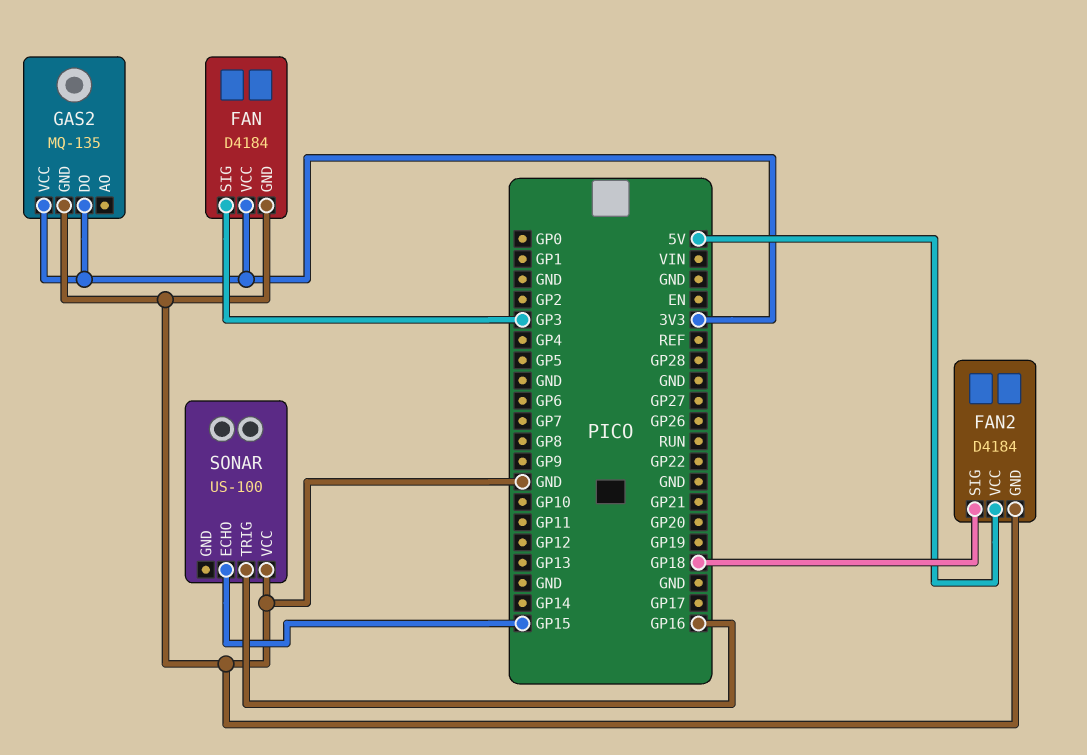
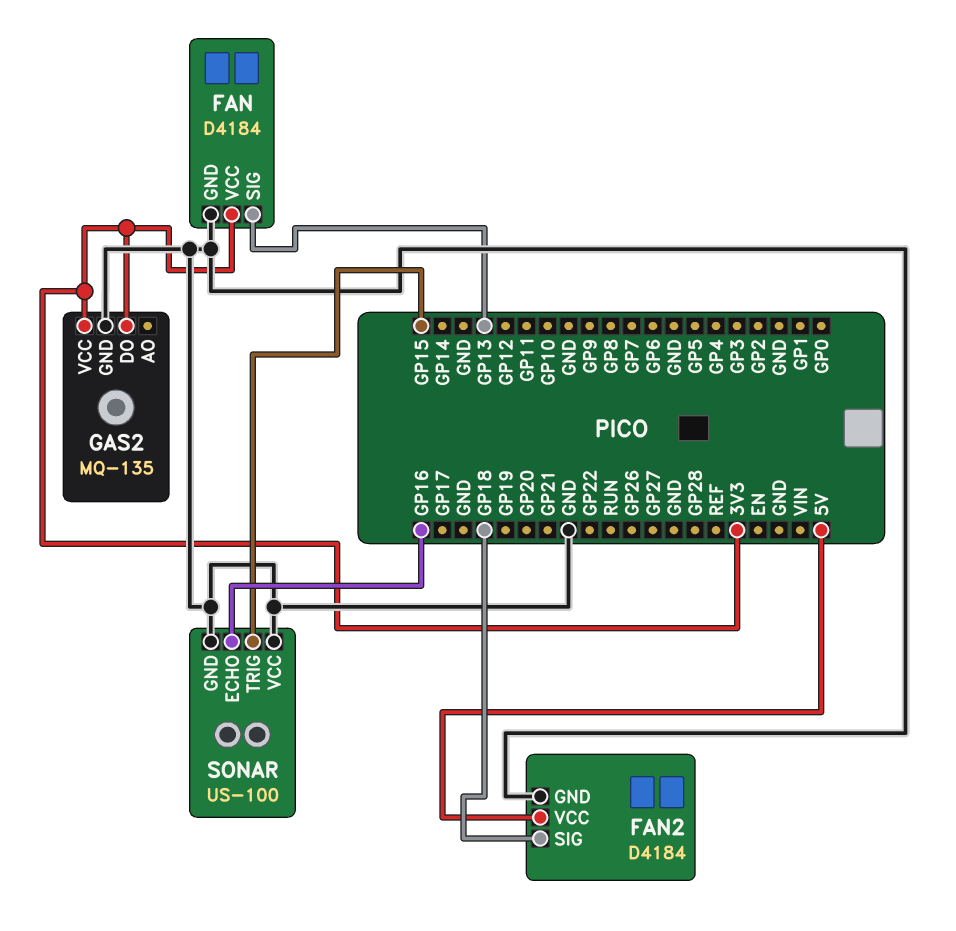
FAN pin SIG: GP3 -> GP13
SONAR pin ECHO: GP15 -> GP16
SONAR pin GND: none -> GND
SONAR pin TRIG: GP16 -> GP15

